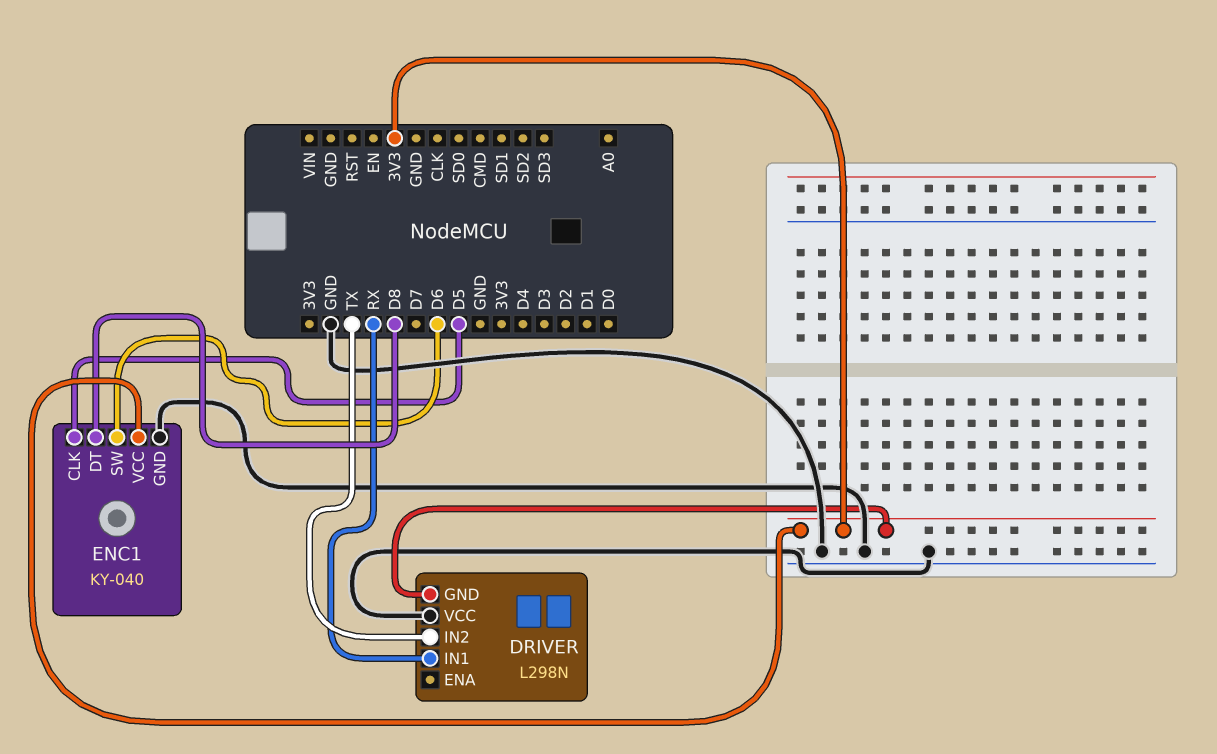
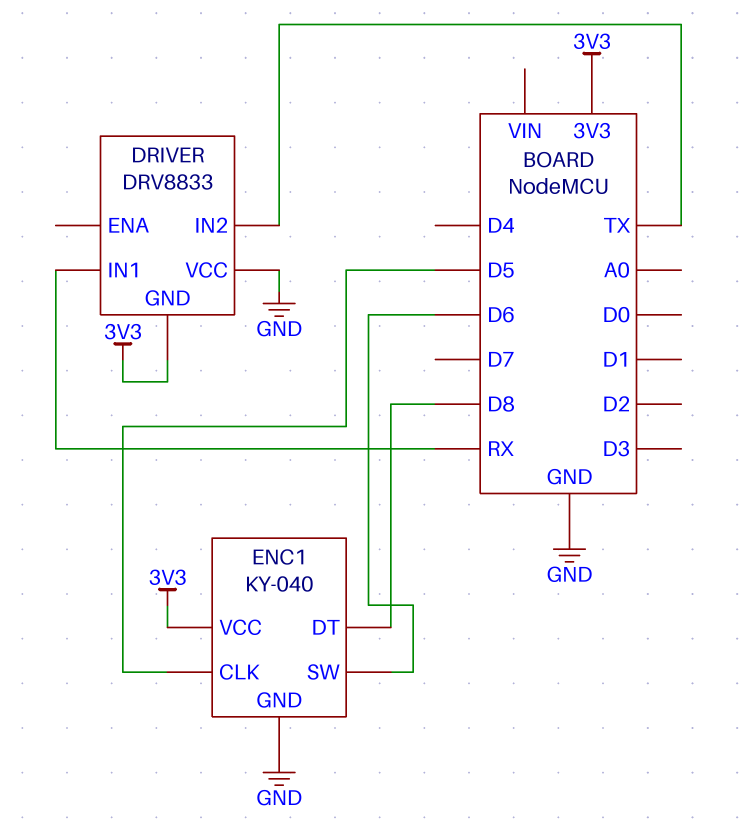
DRIVER: L298N -> DRV8833

